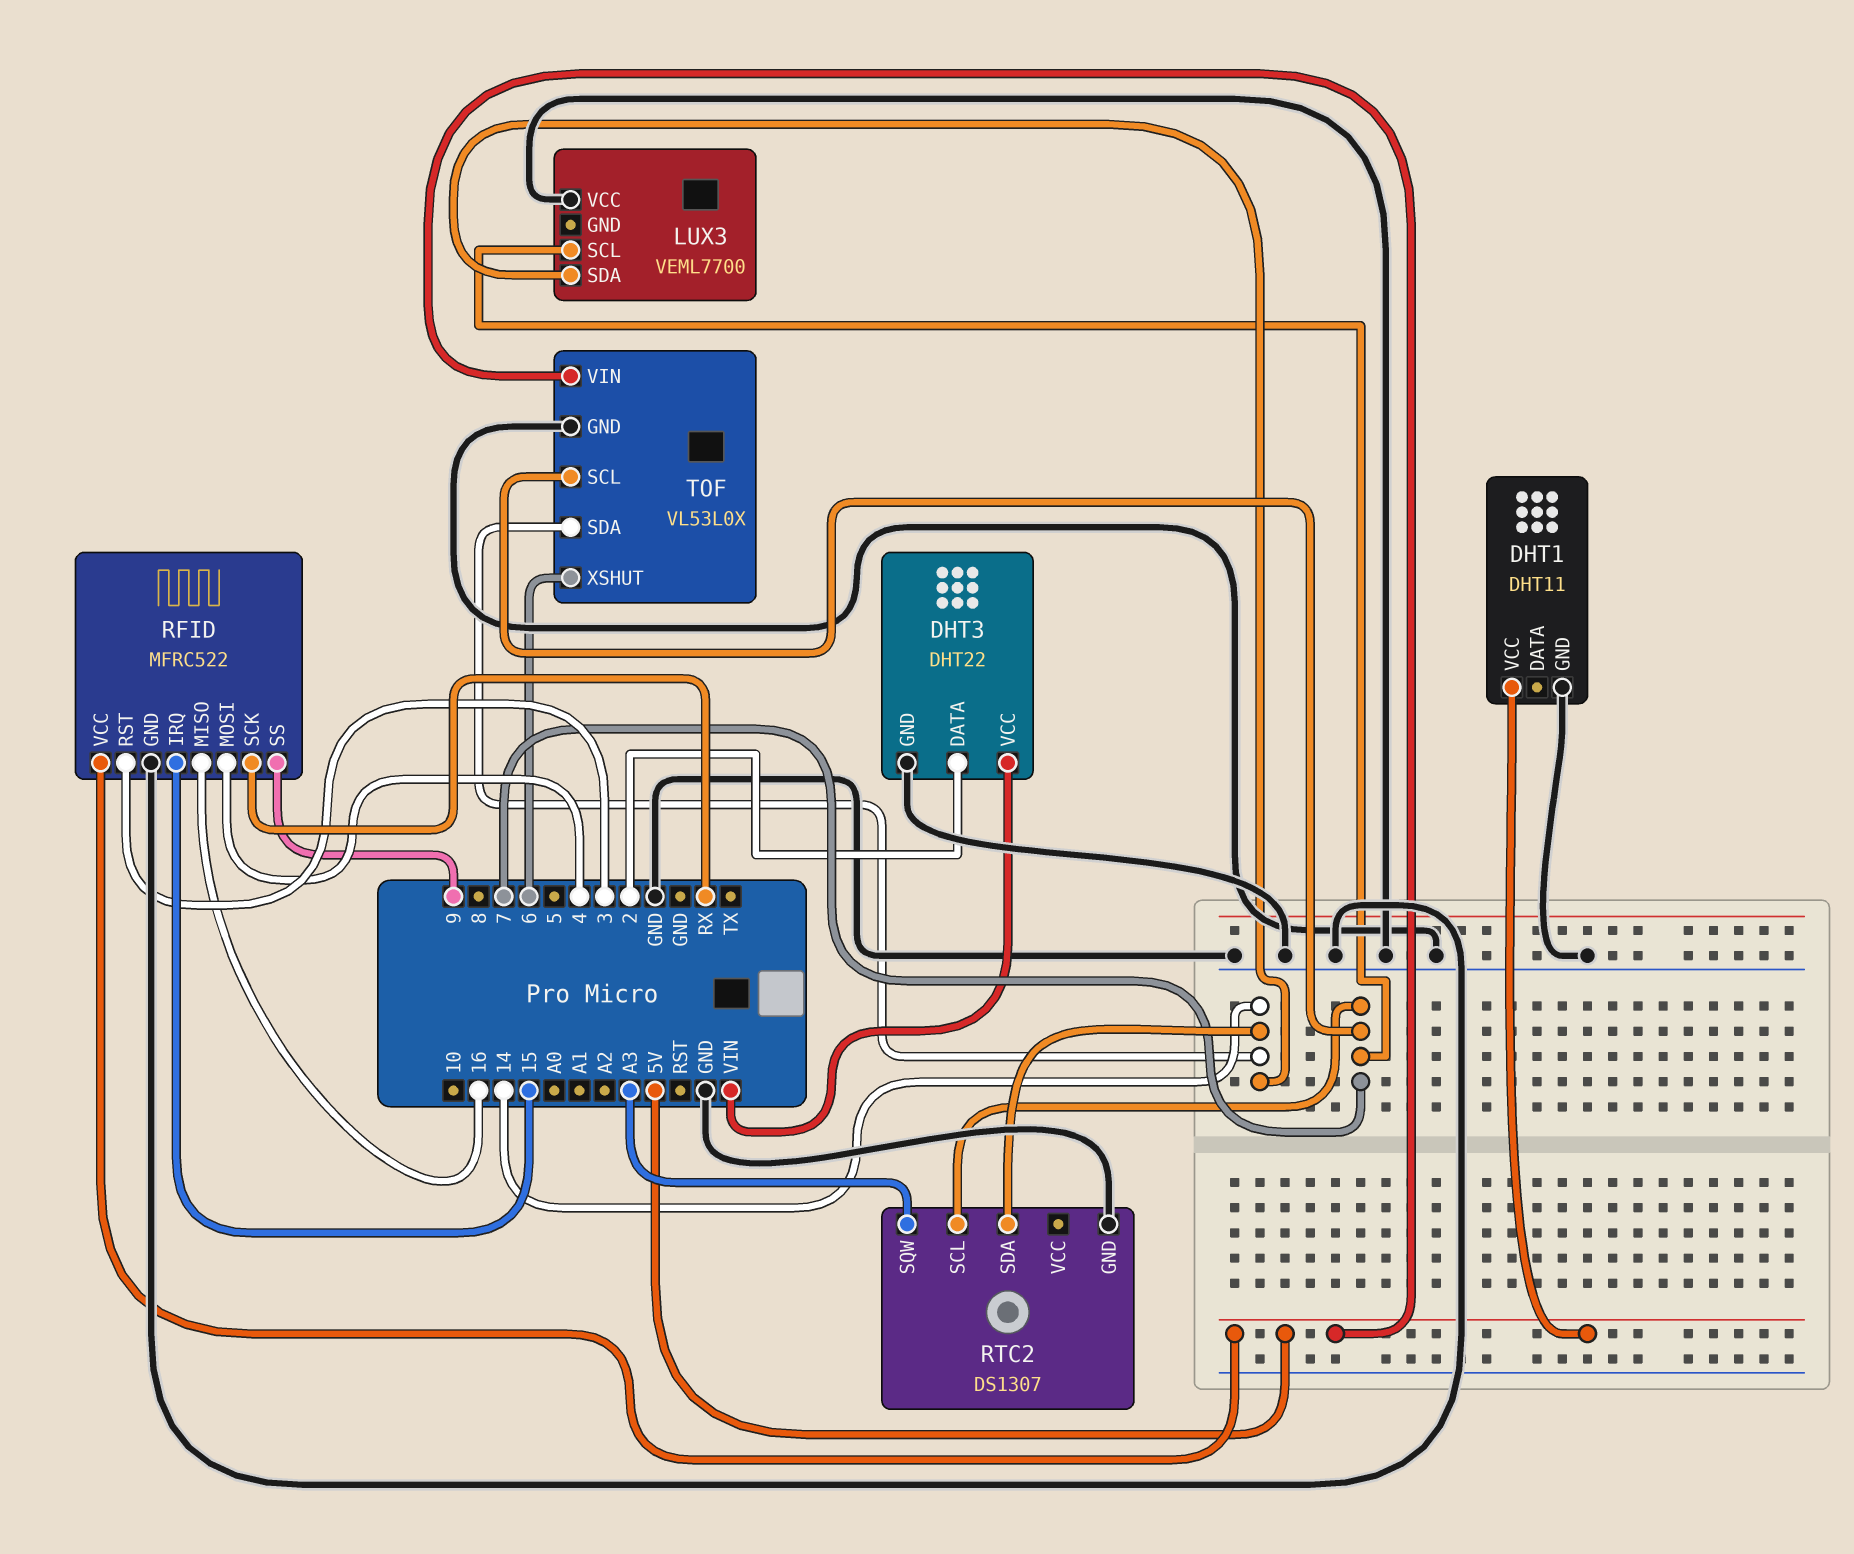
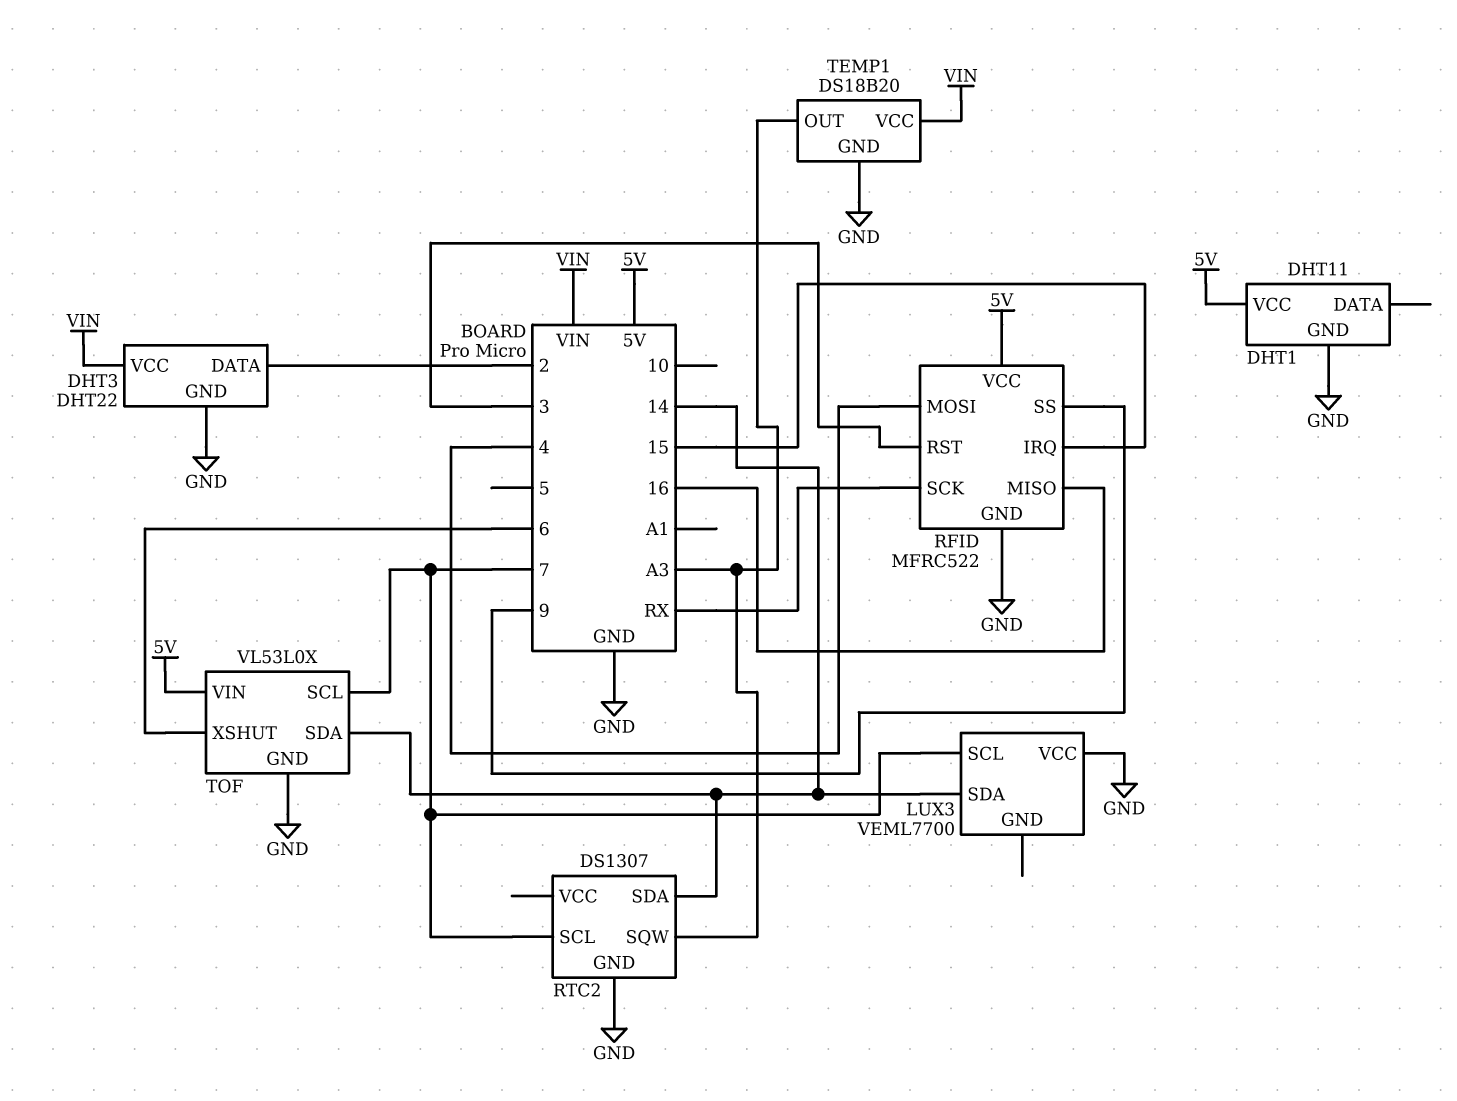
TEMP1: none -> DS18B20
TEMP1 pin GND: none -> GND
TEMP1 pin OUT: none -> A3
TEMP1 pin VCC: none -> VIN

